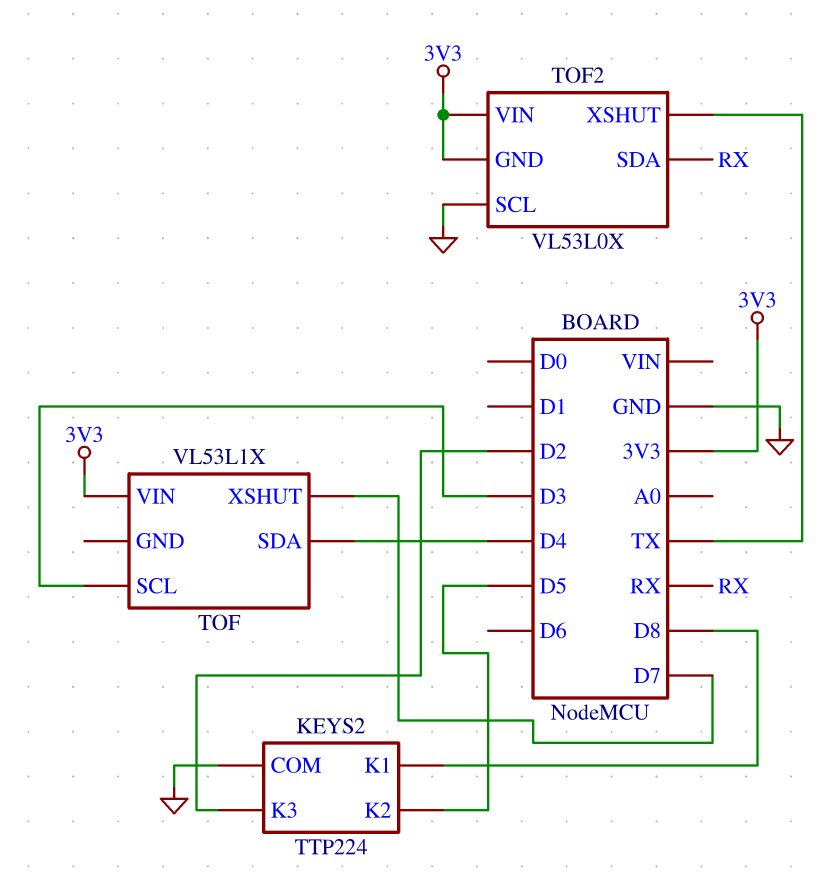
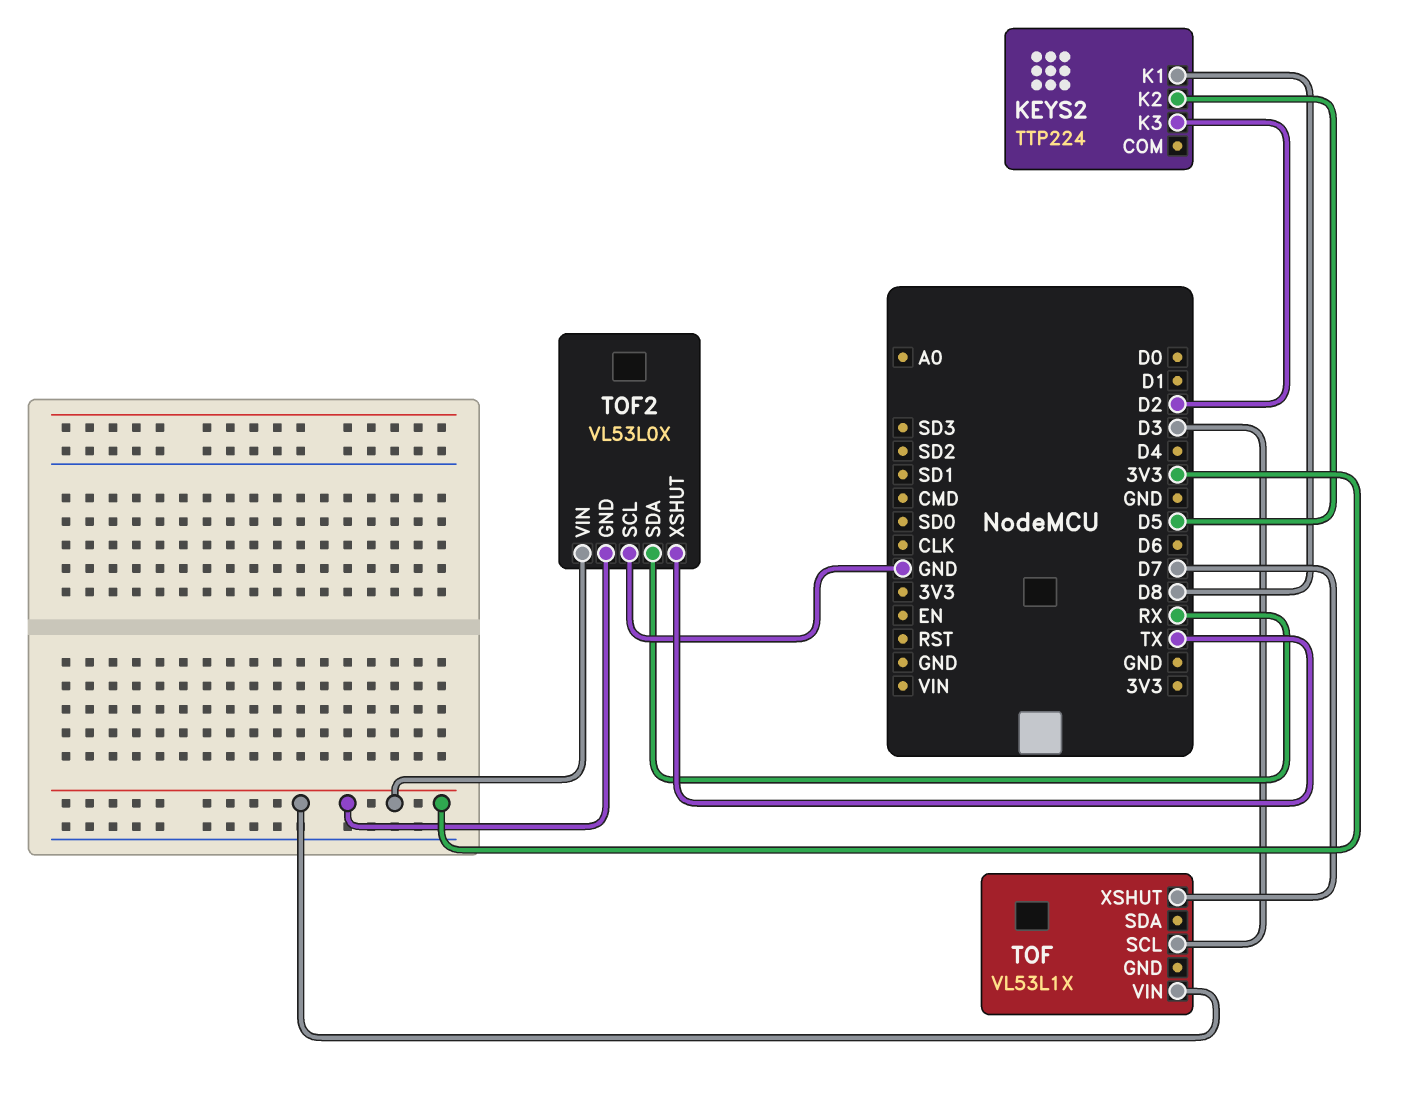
KEYS2 pin COM: GND -> none
TOF pin SDA: D4 -> none

